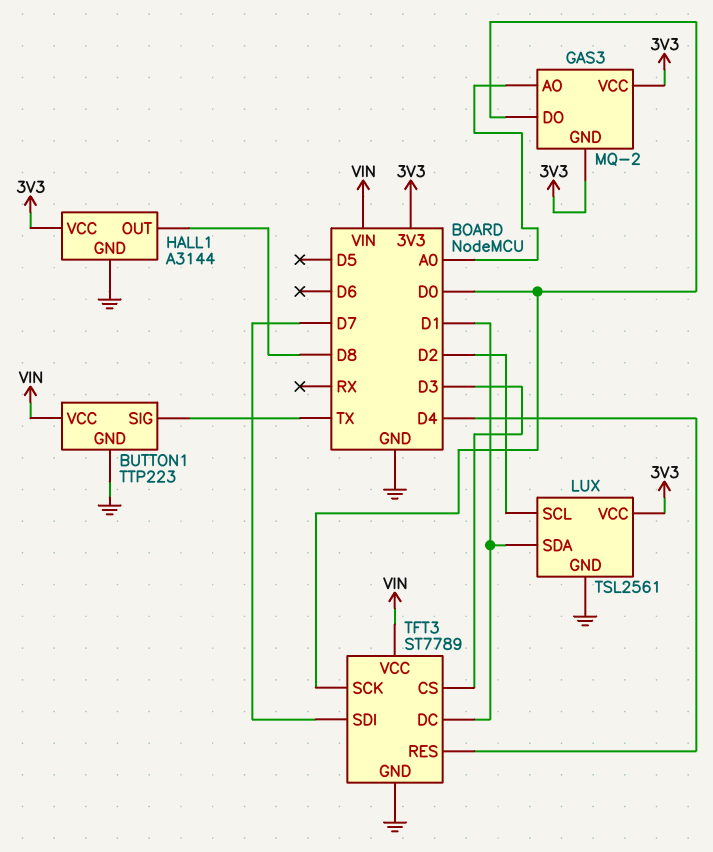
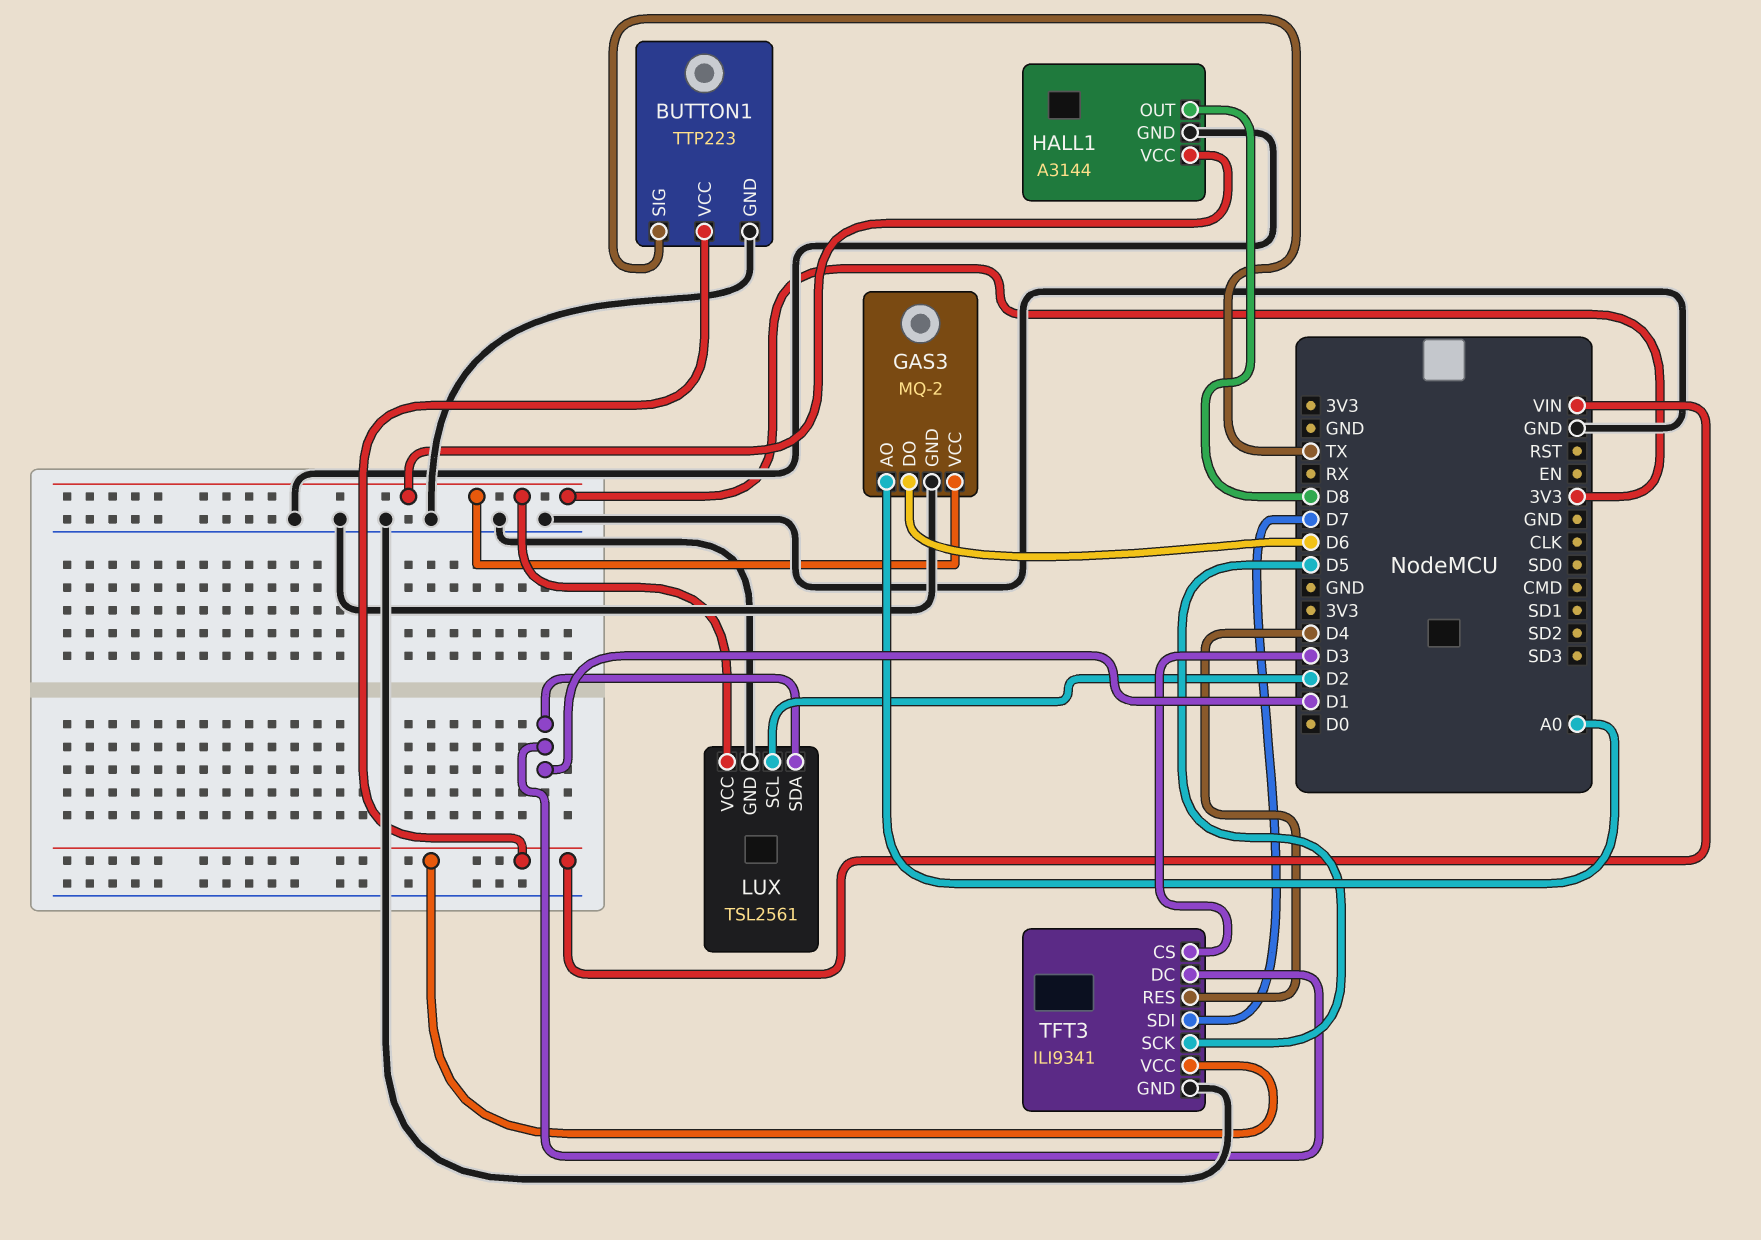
GAS3 pin DO: D0 -> D6
GAS3 pin GND: 3V3 -> GND
TFT3: ST7789 -> ILI9341
TFT3 pin SCK: D0 -> D5

